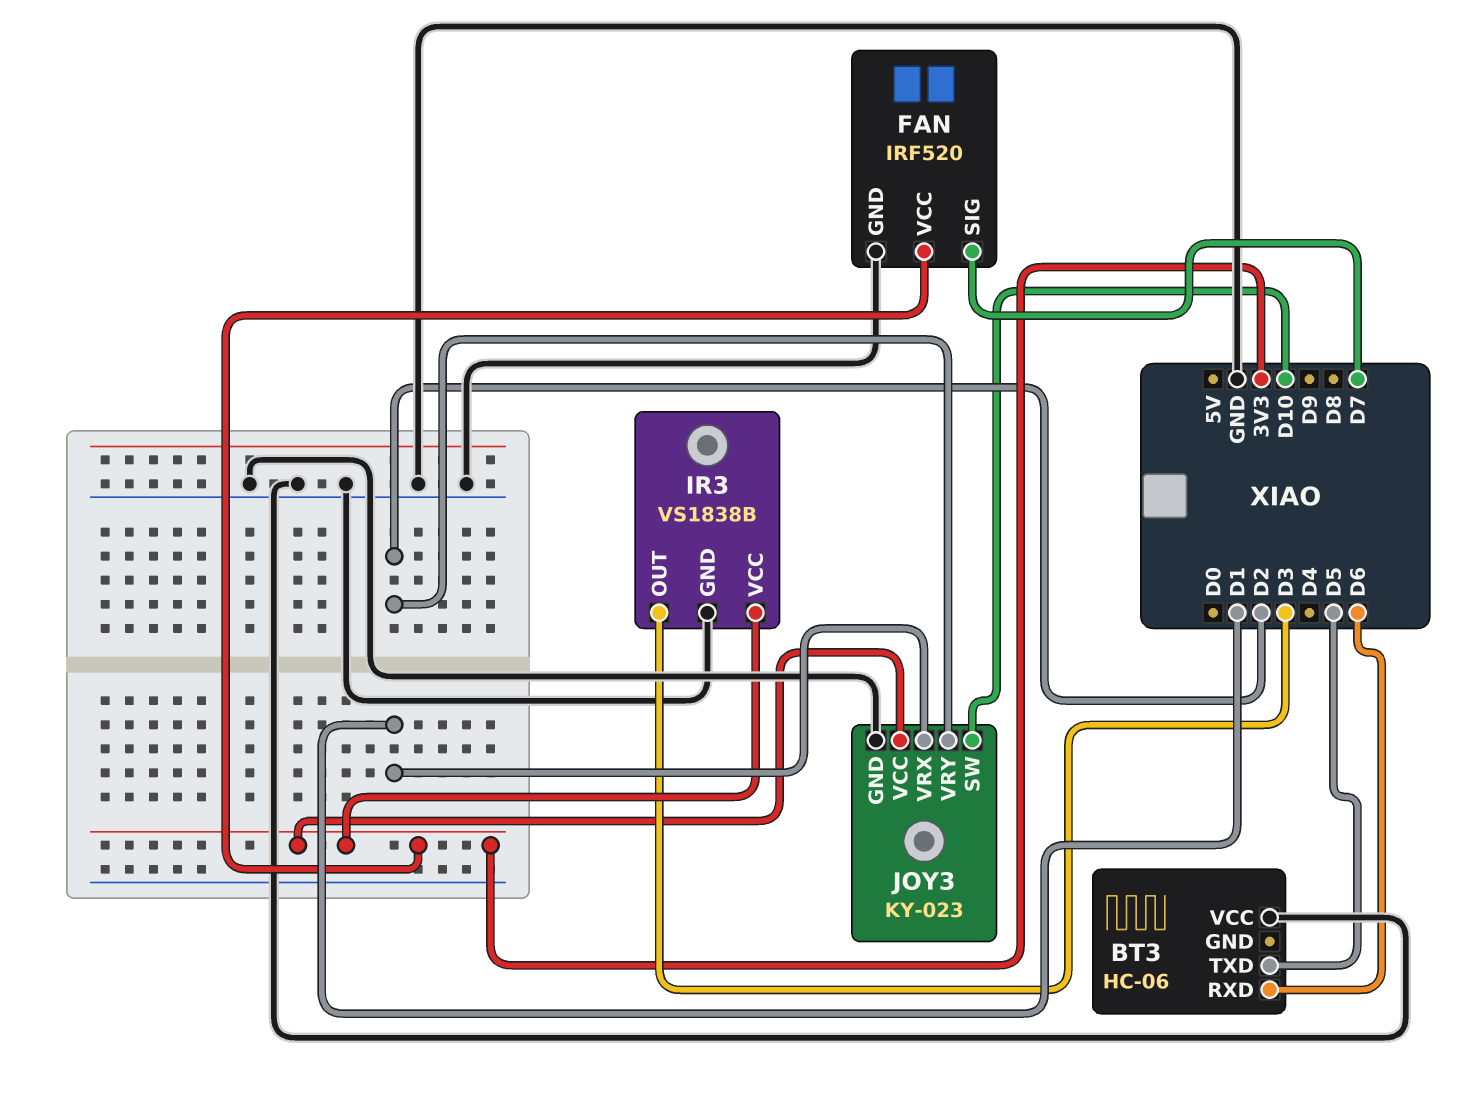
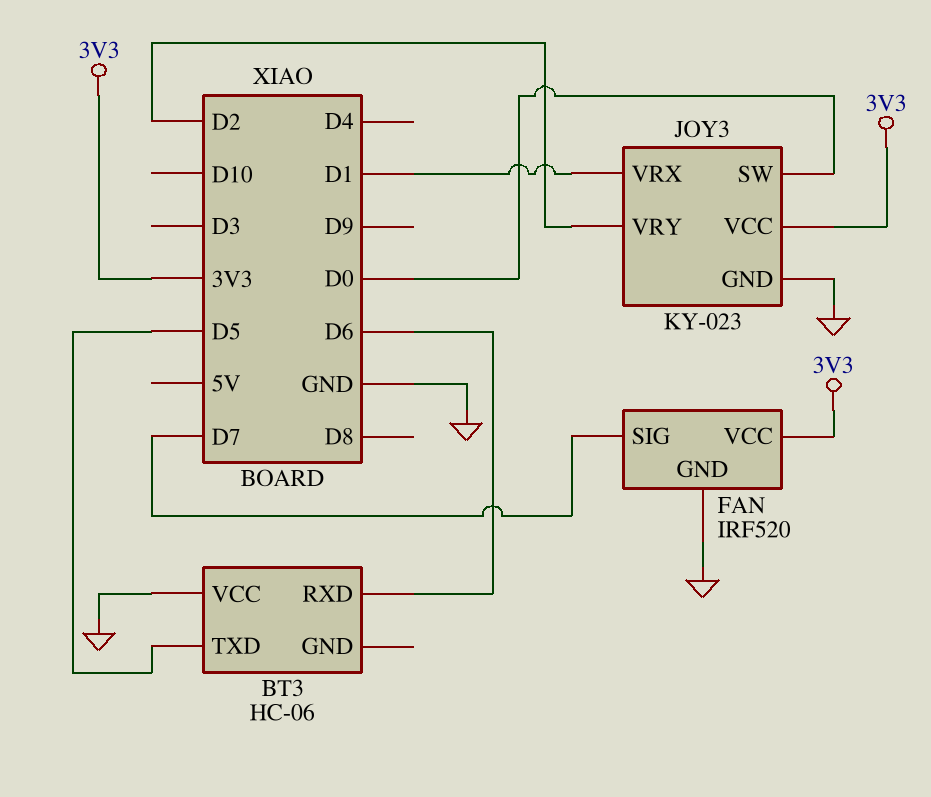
IR3: VS1838B -> none
IR3 pin GND: GND -> none
IR3 pin OUT: D3 -> none
IR3 pin VCC: 3V3 -> none
JOY3 pin SW: D10 -> D0

